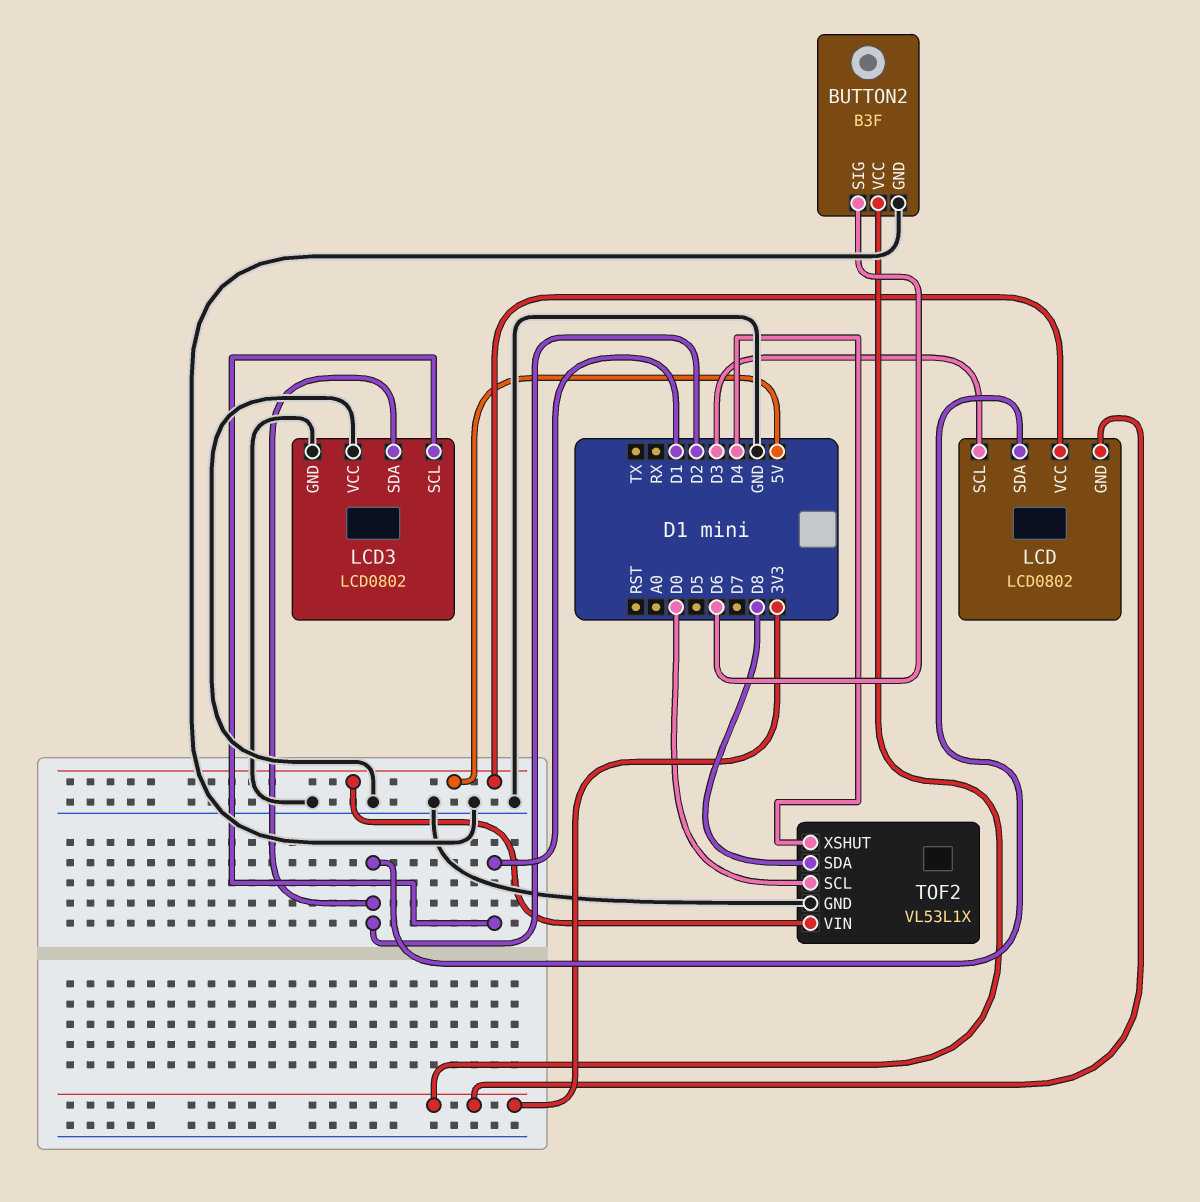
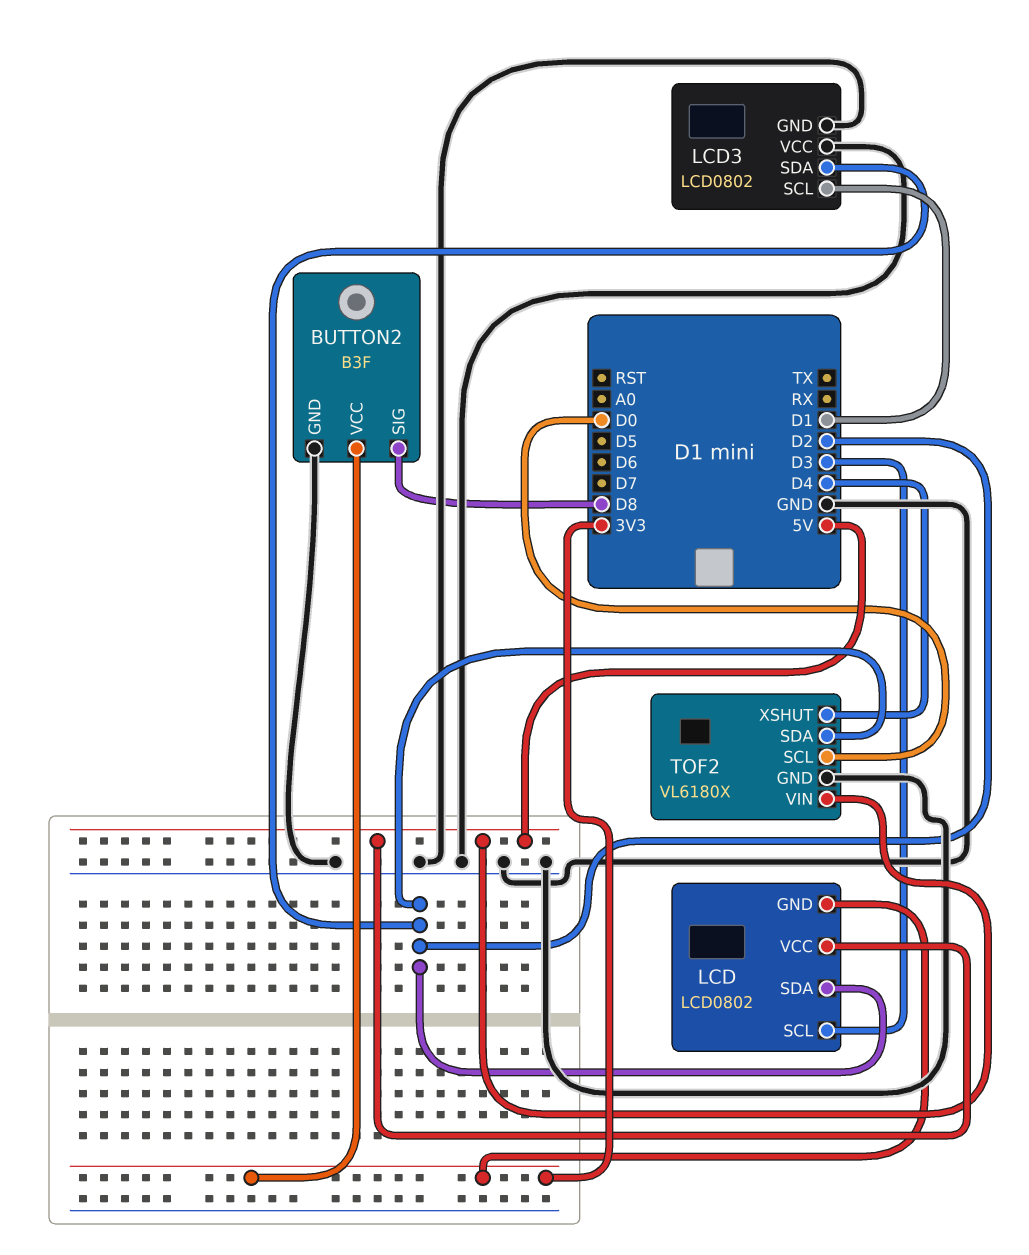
BUTTON2 pin SIG: D6 -> D8
TOF2: VL53L1X -> VL6180X
TOF2 pin SDA: D8 -> D2

